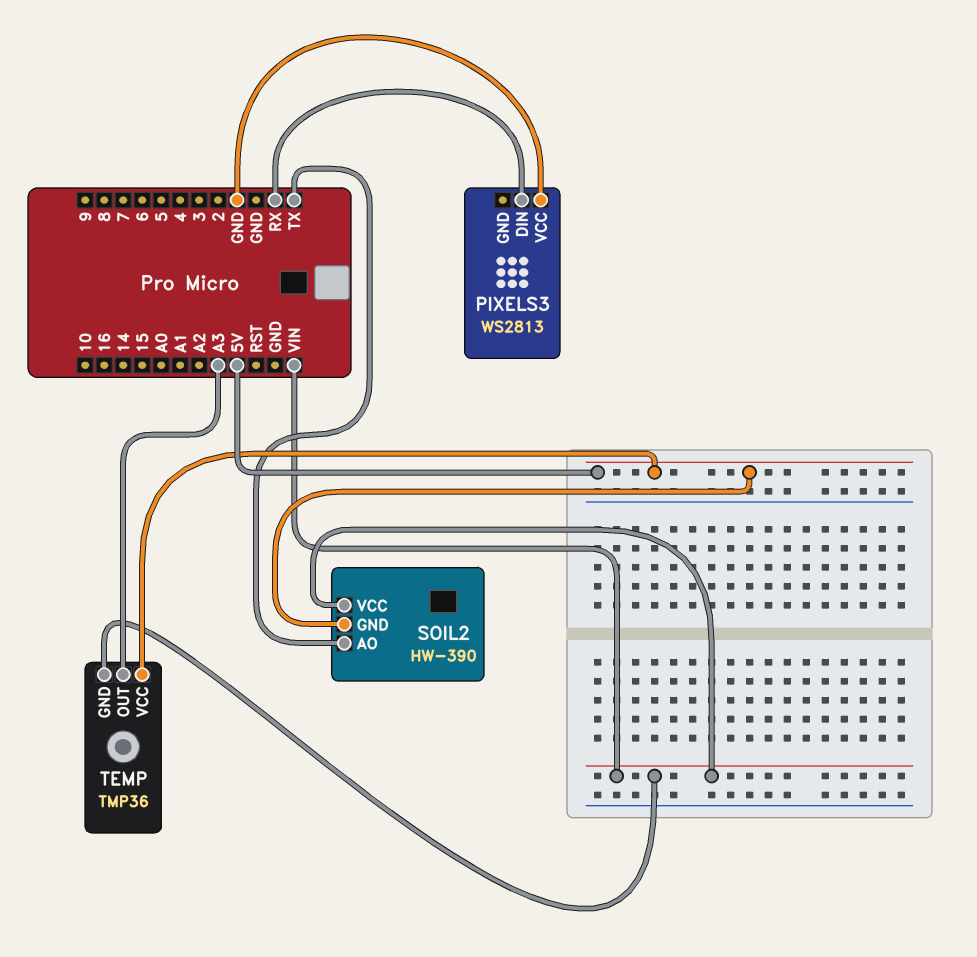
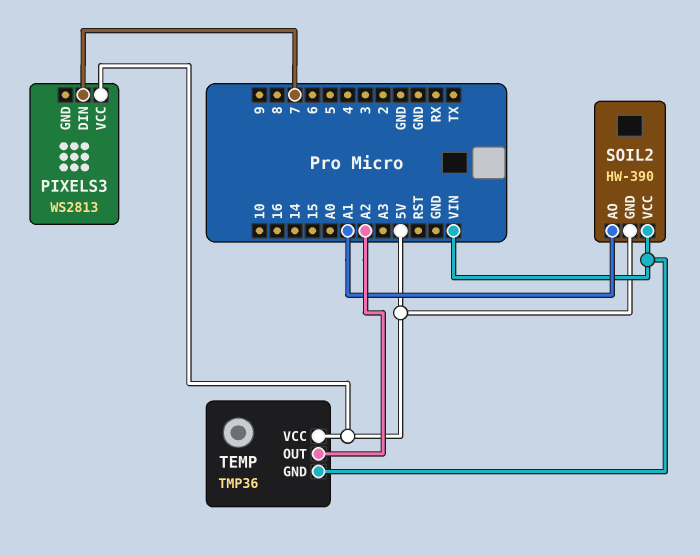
PIXELS3 pin DIN: RX -> 7
PIXELS3 pin VCC: GND -> 5V
SOIL2 pin AO: TX -> A1
TEMP pin OUT: A3 -> A2

